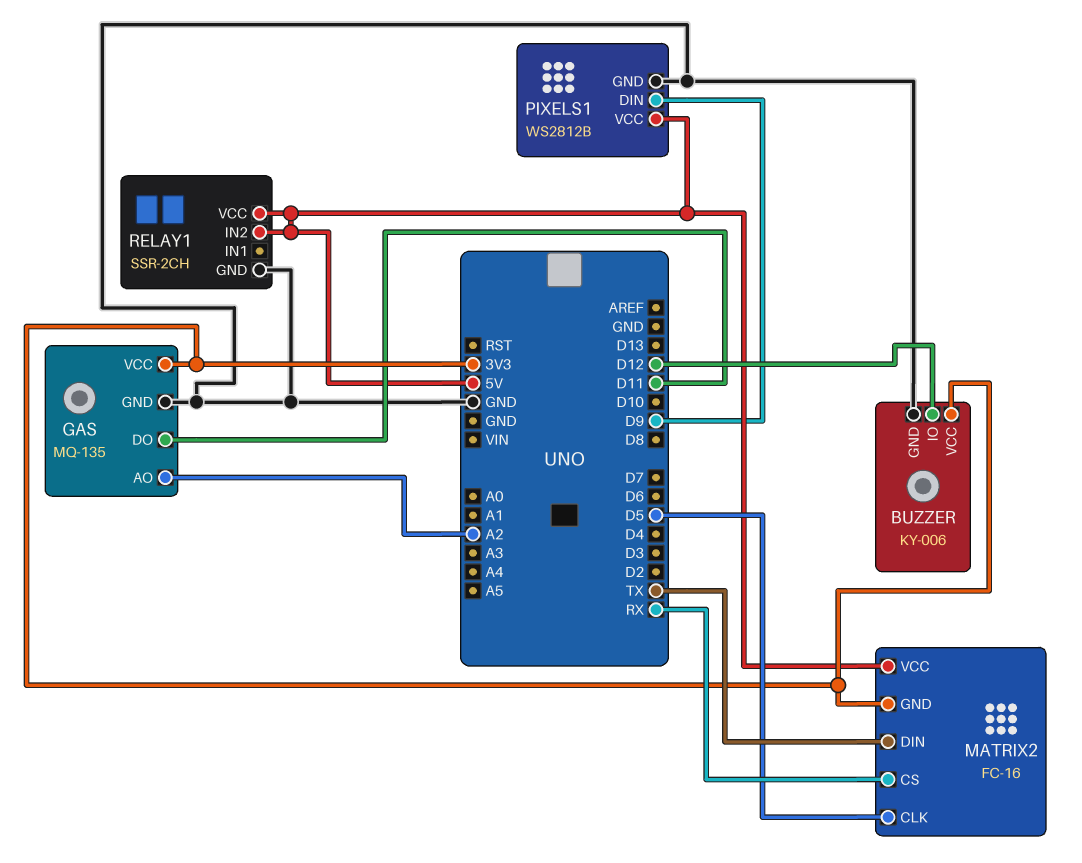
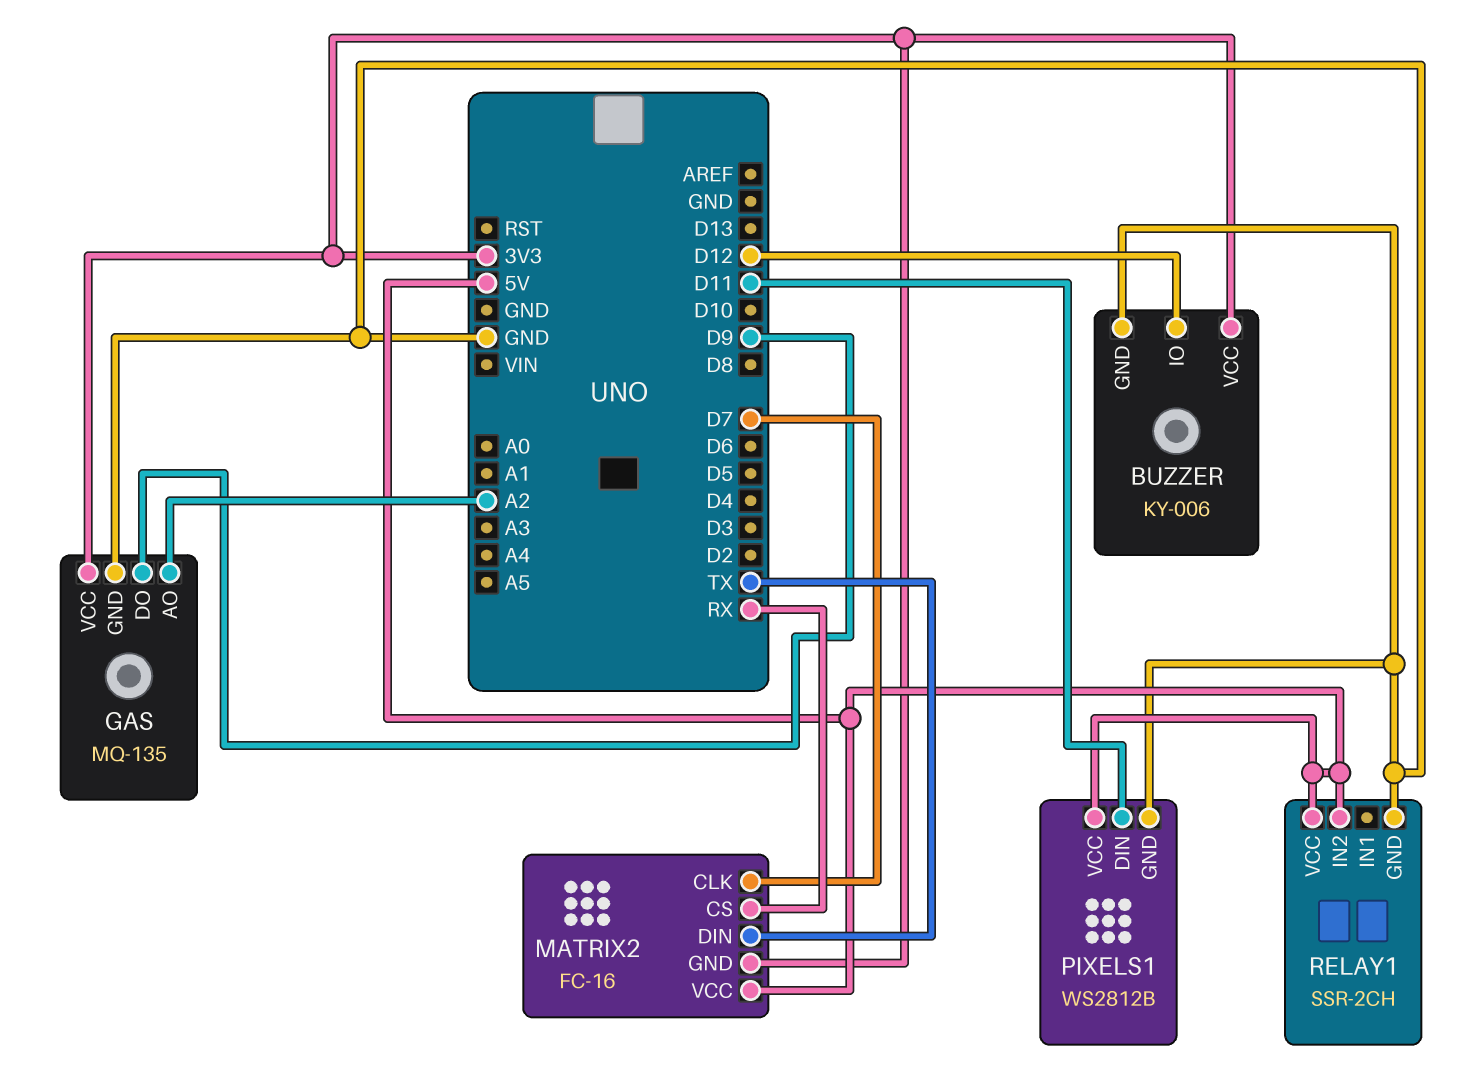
GAS pin DO: D11 -> D9
MATRIX2 pin CLK: D5 -> D7
PIXELS1 pin DIN: D9 -> D11

